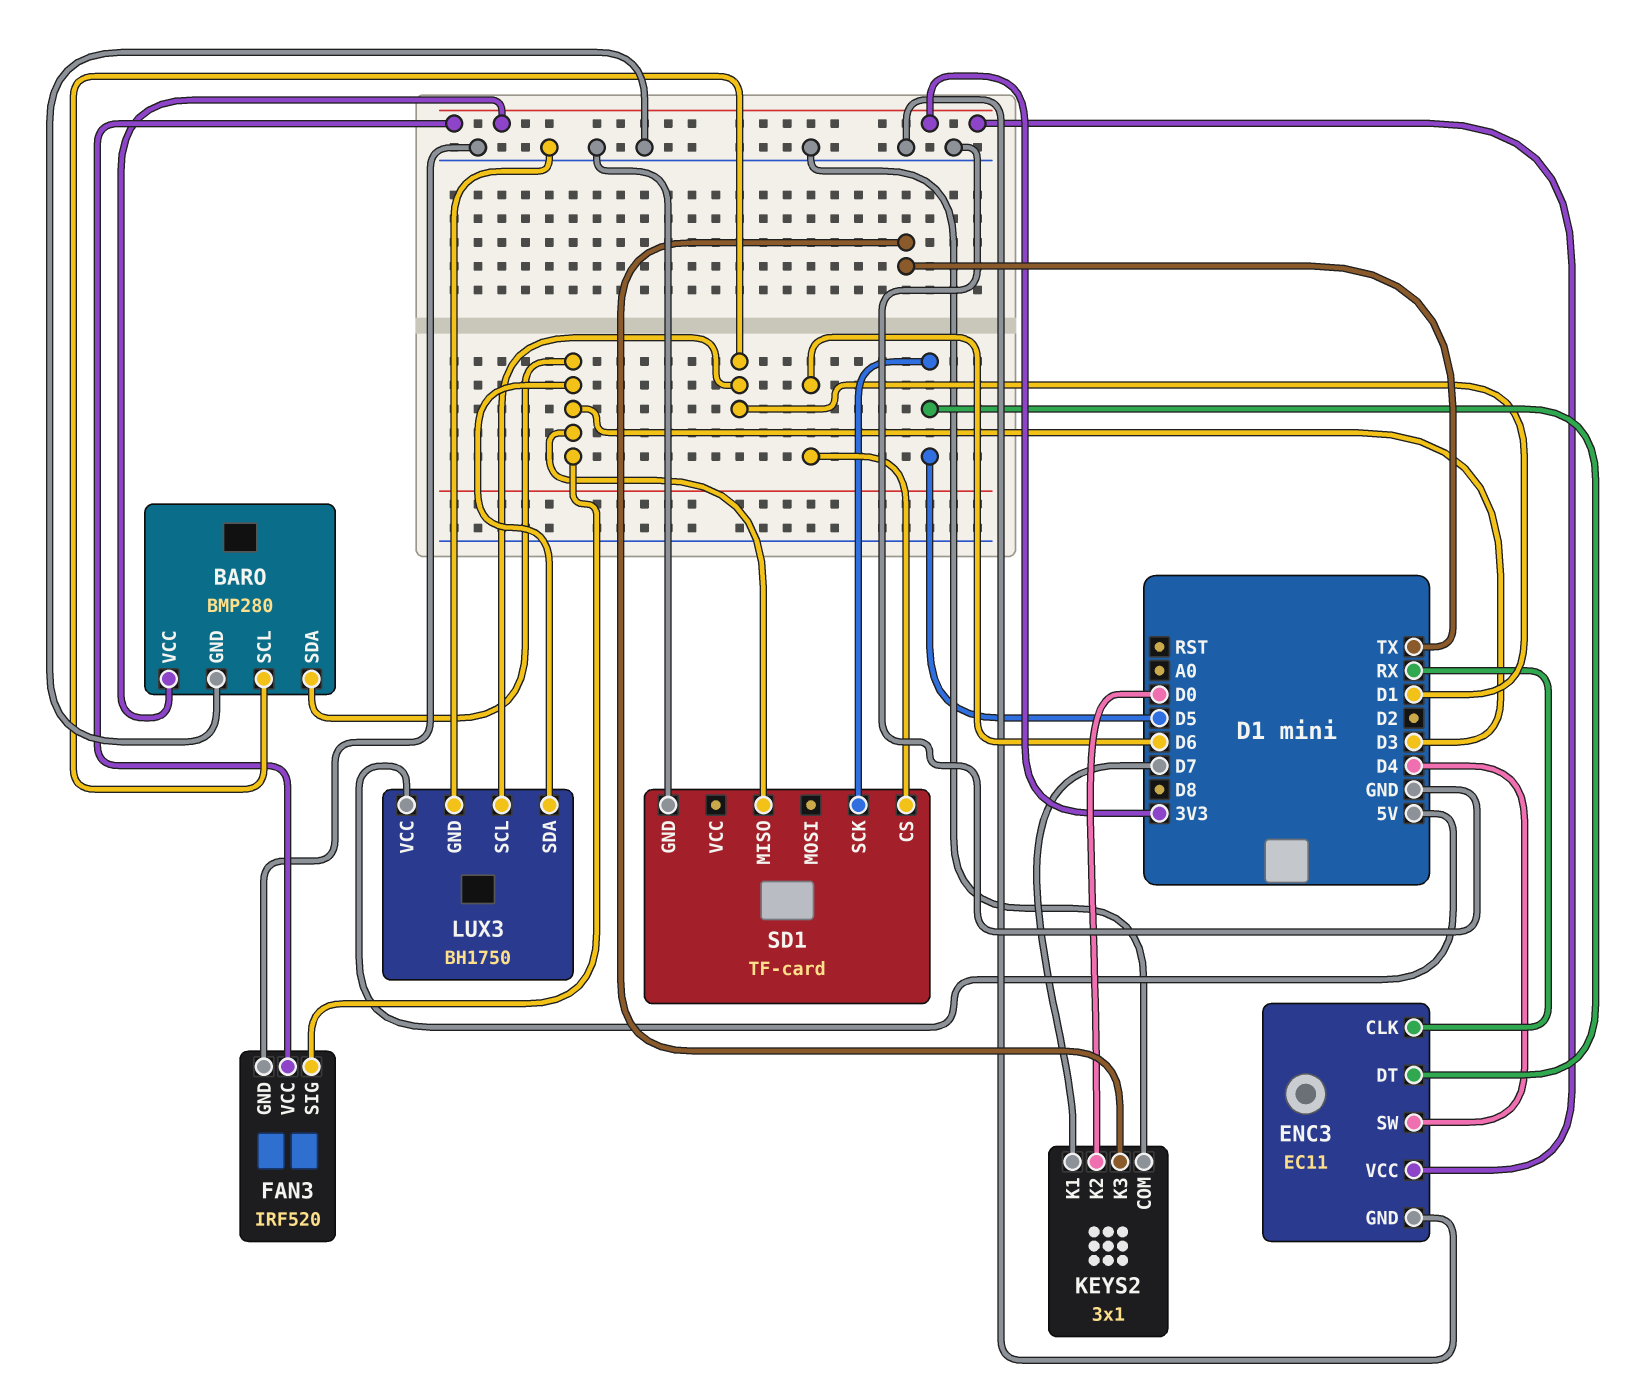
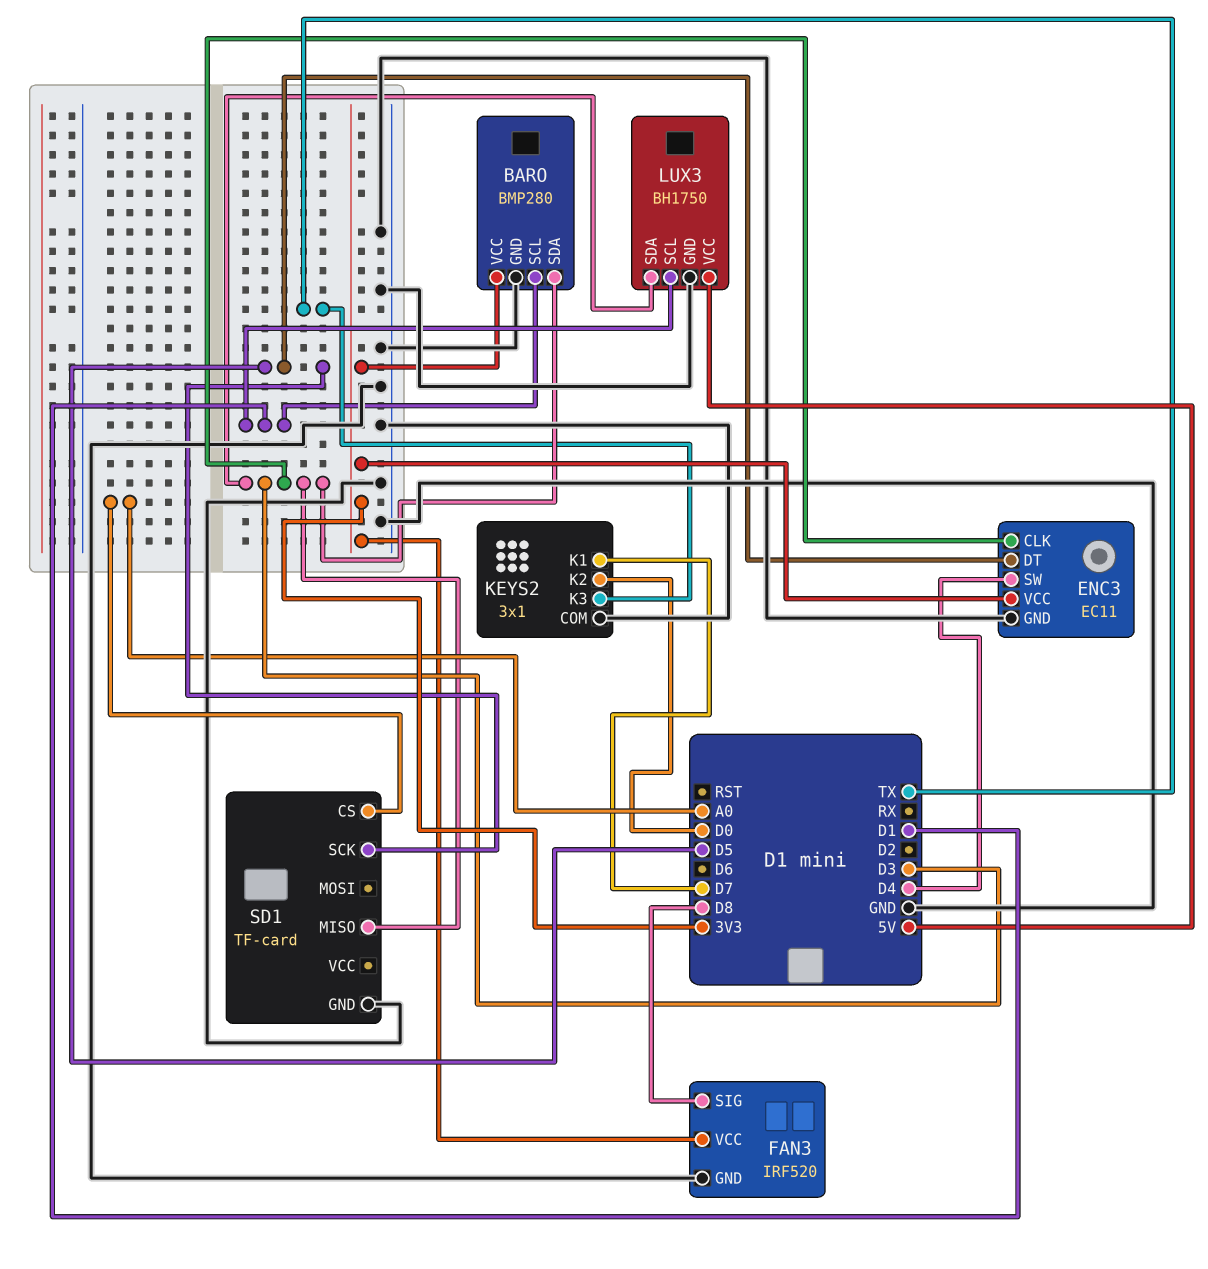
ENC3 pin CLK: RX -> D3
FAN3 pin SIG: D3 -> D8
SD1 pin CS: D6 -> A0

